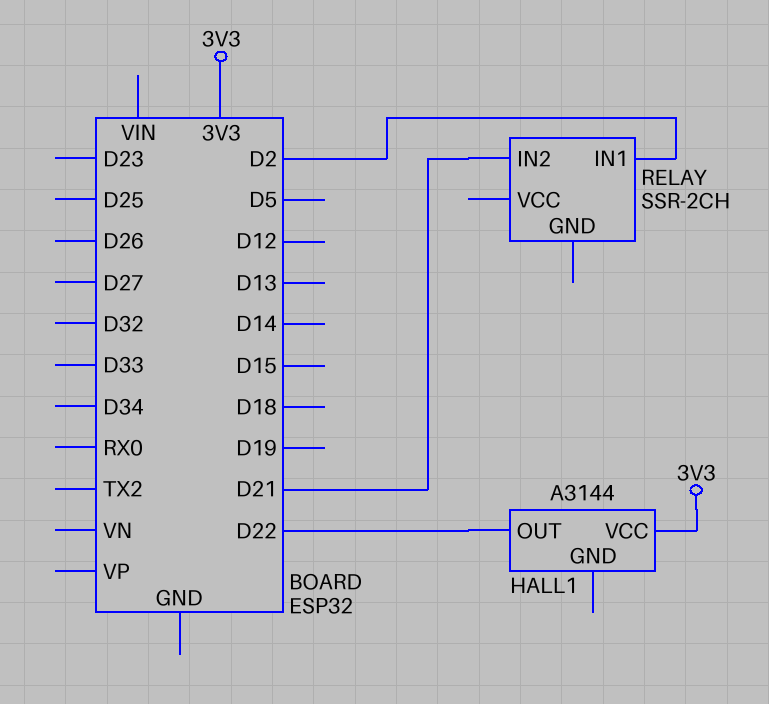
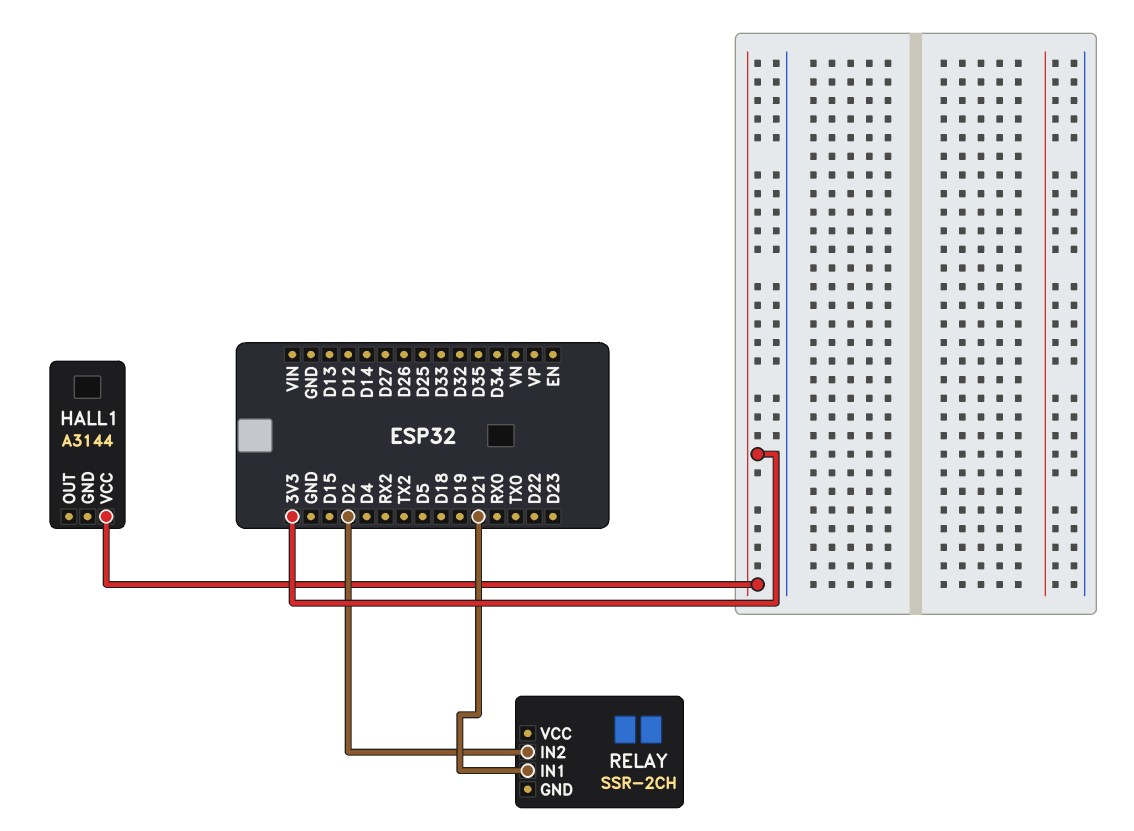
HALL1 pin OUT: D22 -> none
RELAY pin IN1: D2 -> D21
RELAY pin IN2: D21 -> D2

